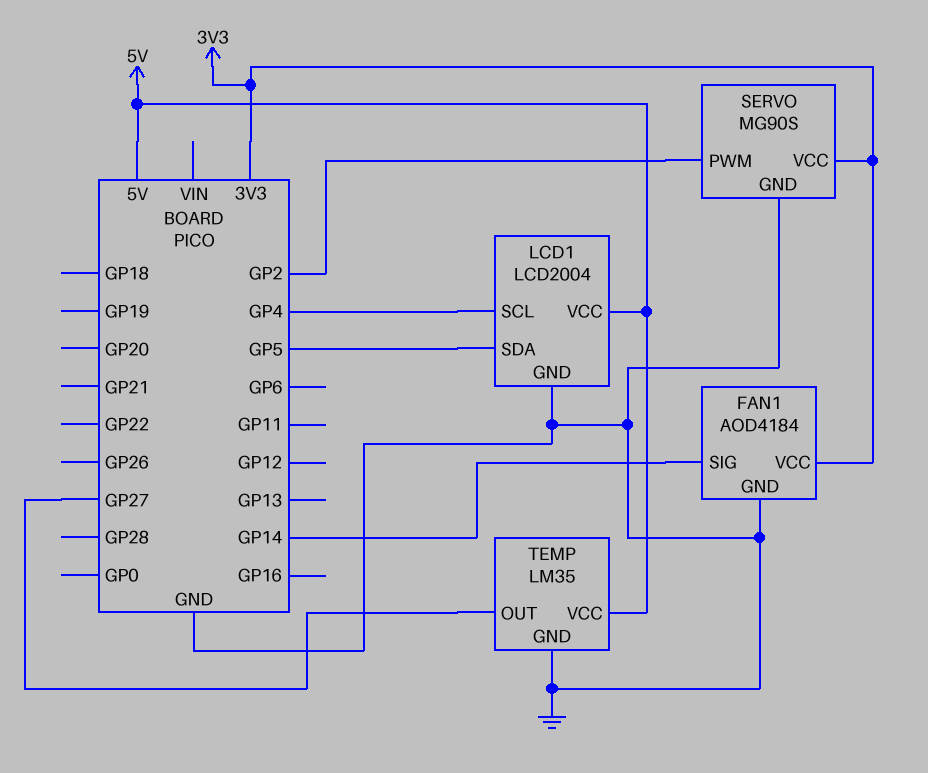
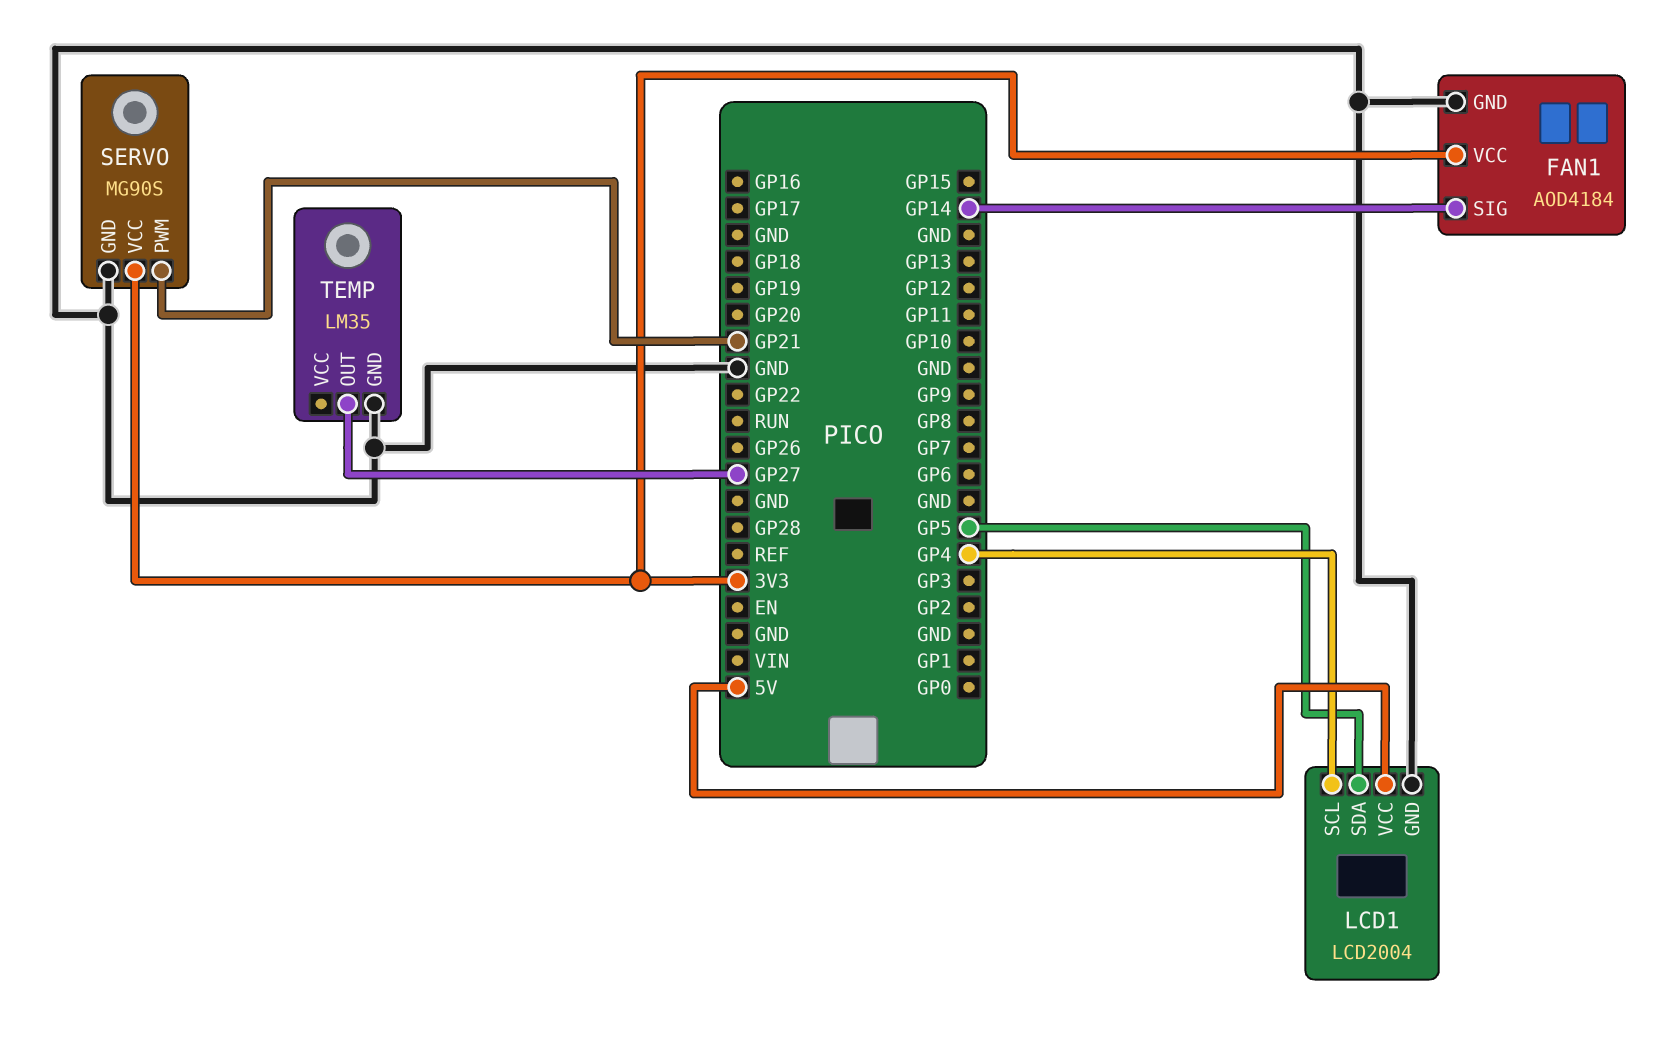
SERVO pin PWM: GP2 -> GP21
TEMP pin VCC: 5V -> none

